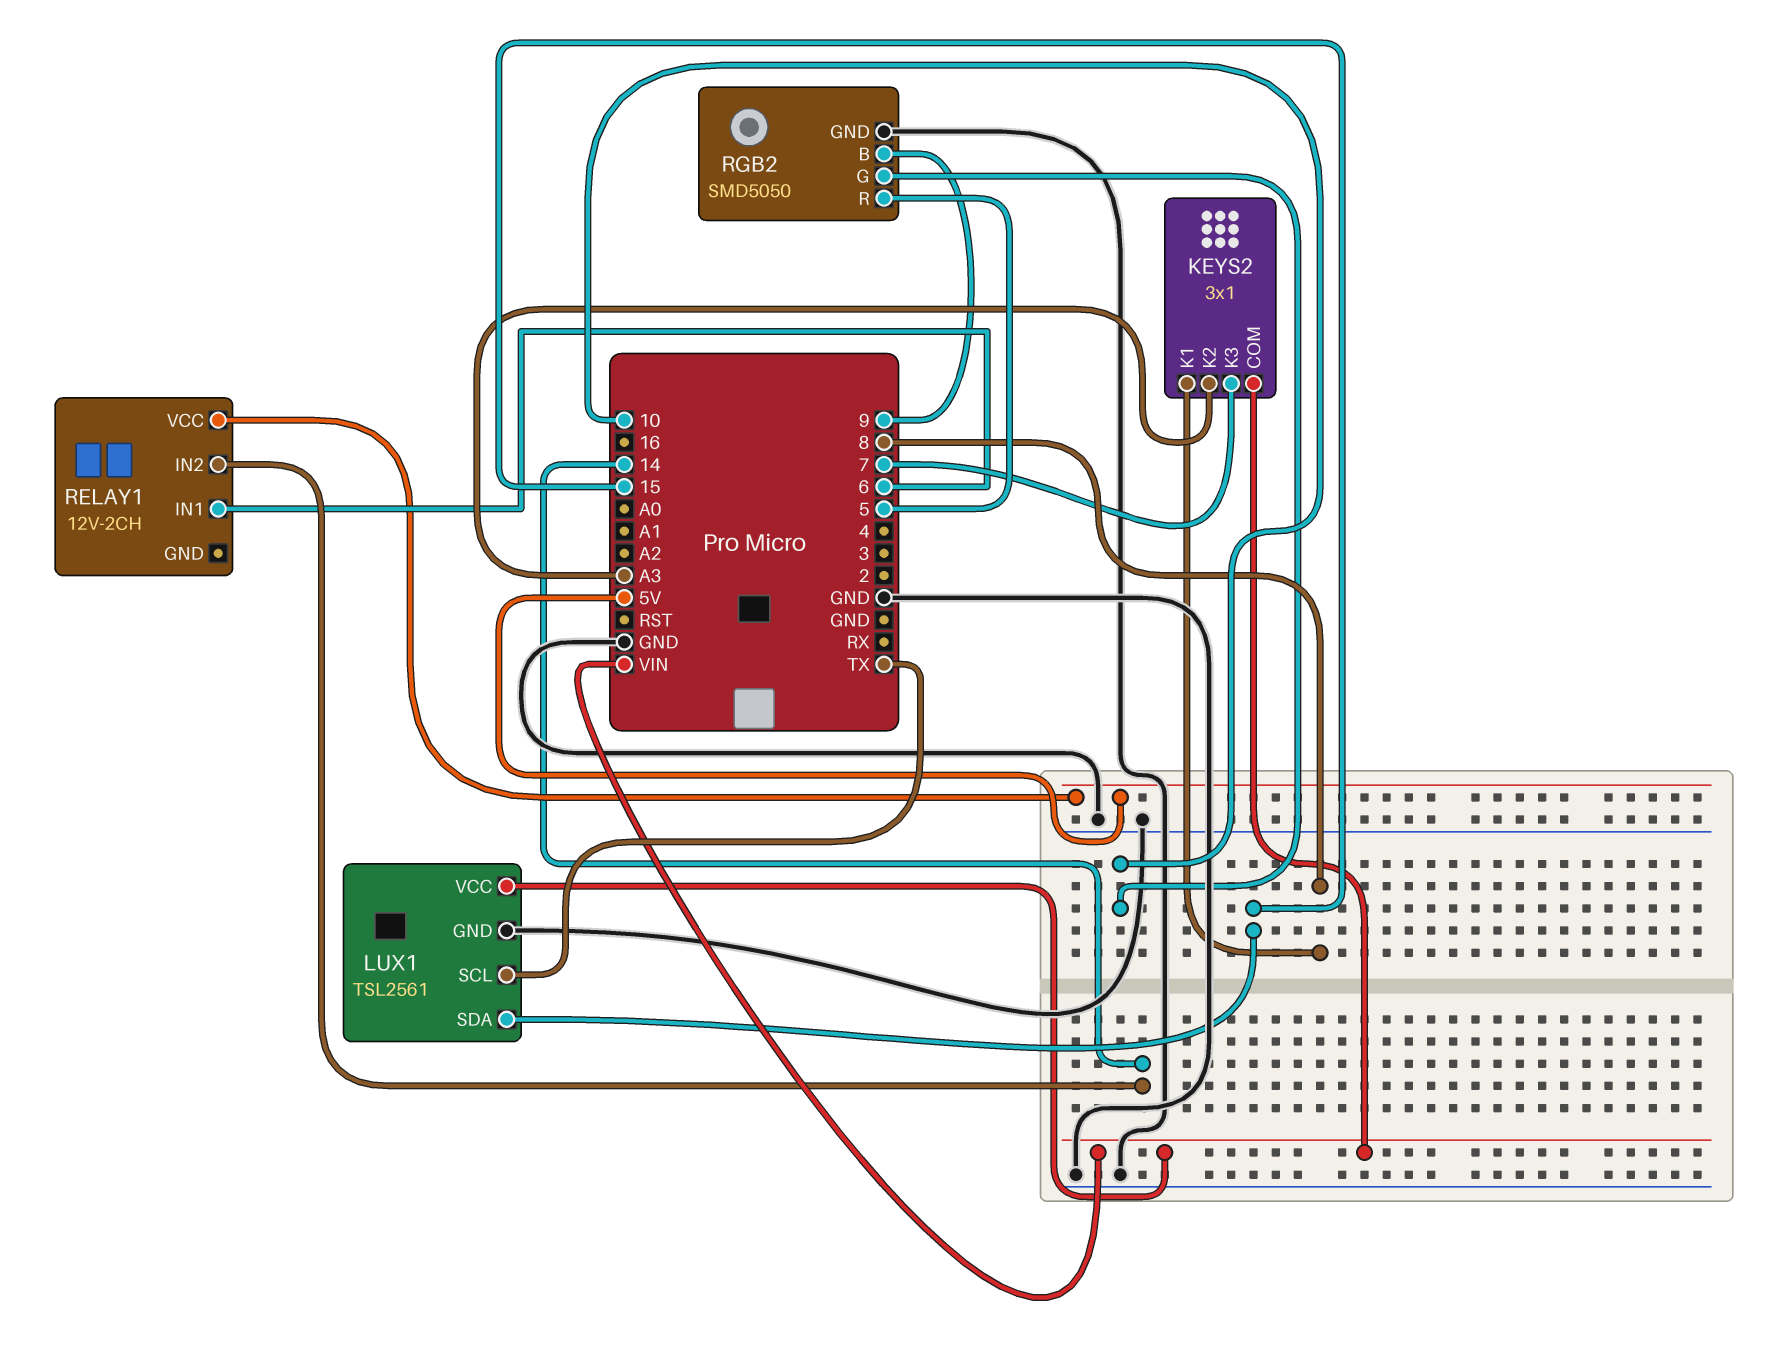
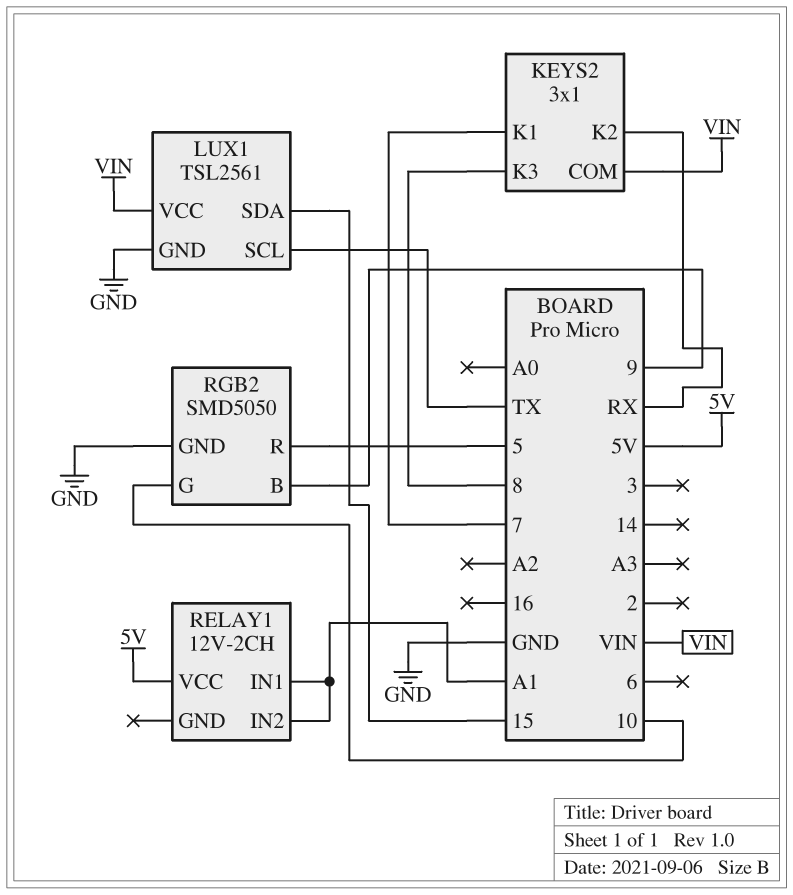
KEYS2 pin K1: 8 -> 7
KEYS2 pin K2: A3 -> RX
KEYS2 pin K3: 7 -> 8
RELAY1 pin IN1: 6 -> A1
RELAY1 pin IN2: 14 -> A1

